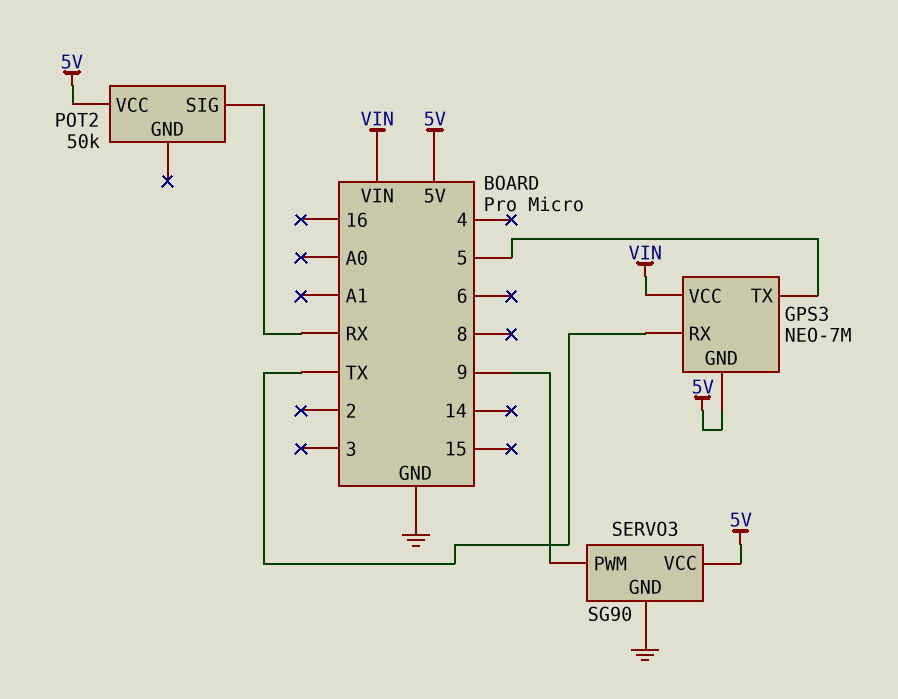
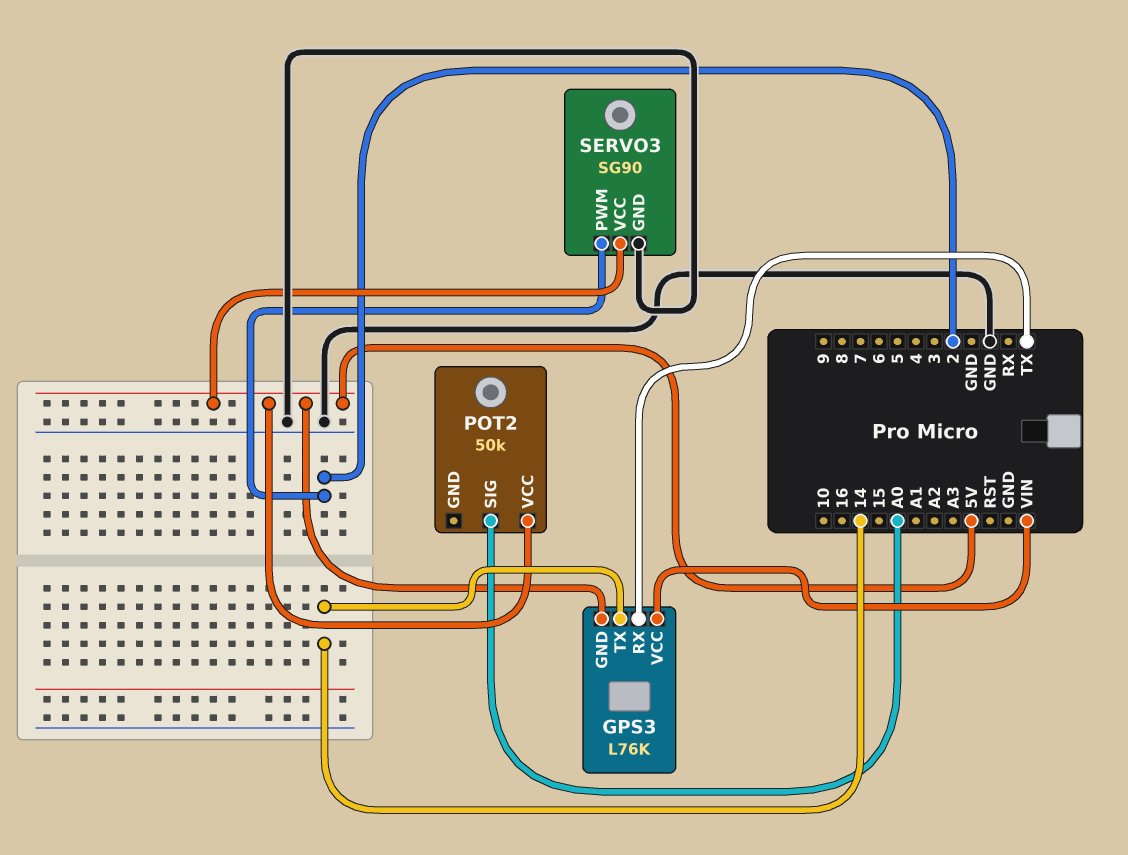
GPS3: NEO-7M -> L76K
GPS3 pin TX: 5 -> 14
POT2 pin SIG: RX -> A0
SERVO3 pin PWM: 9 -> 2

